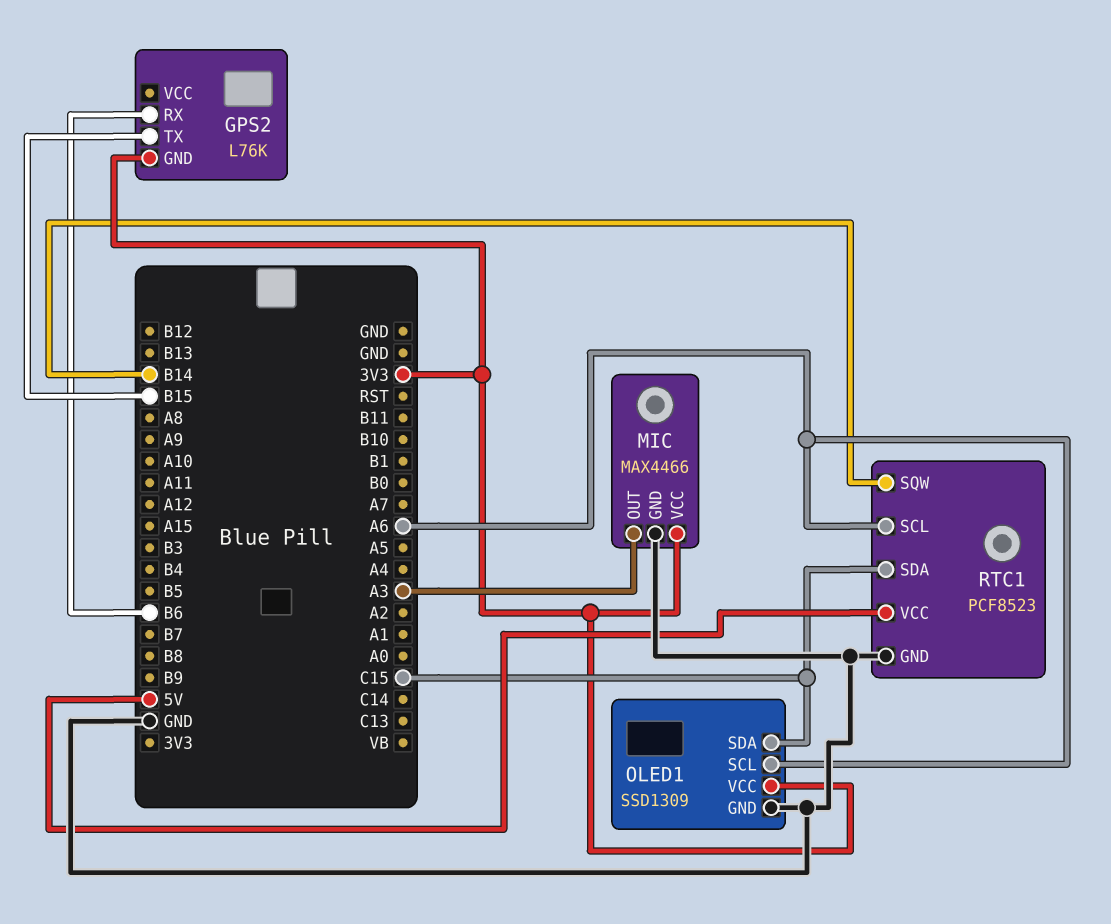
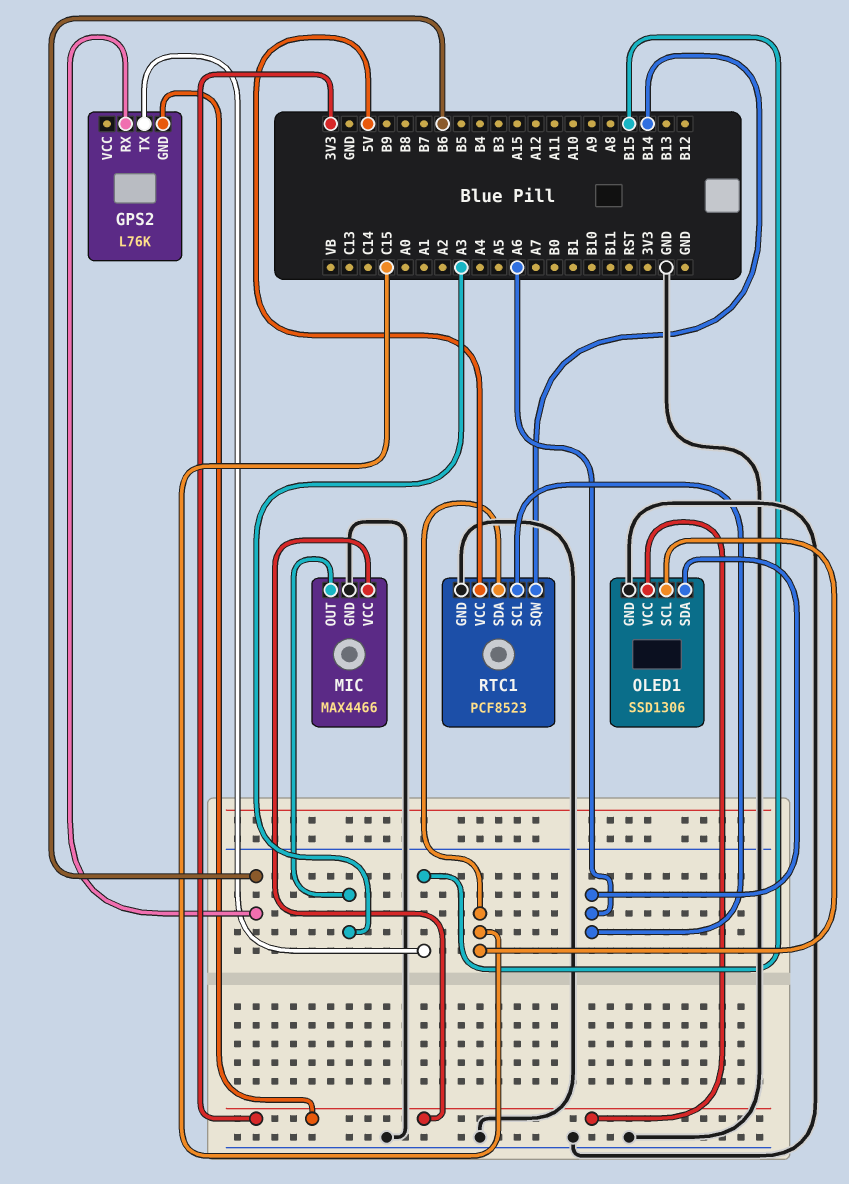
OLED1: SSD1309 -> SSD1306
OLED1 pin SCL: A6 -> C15
OLED1 pin SDA: C15 -> A6

